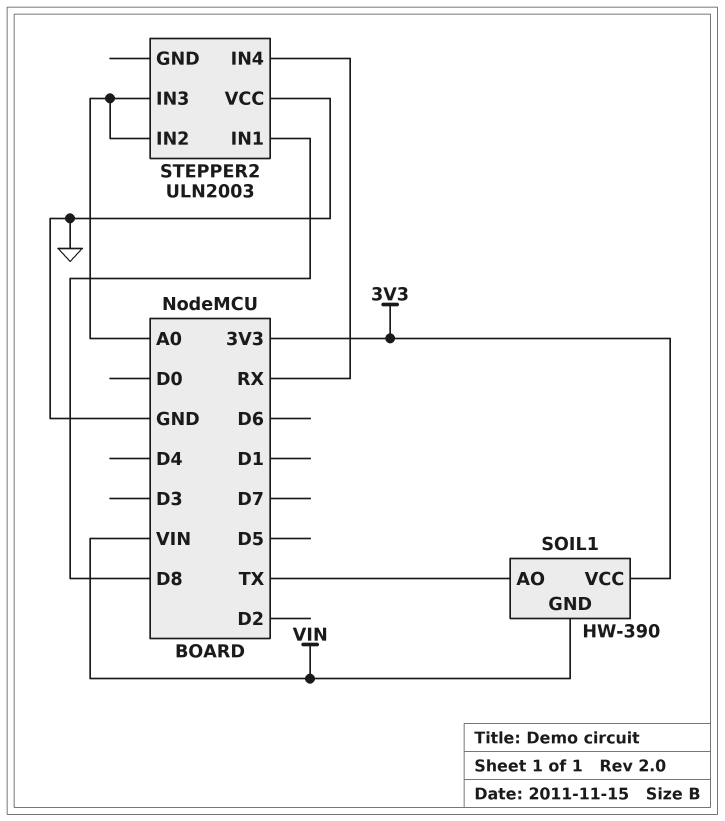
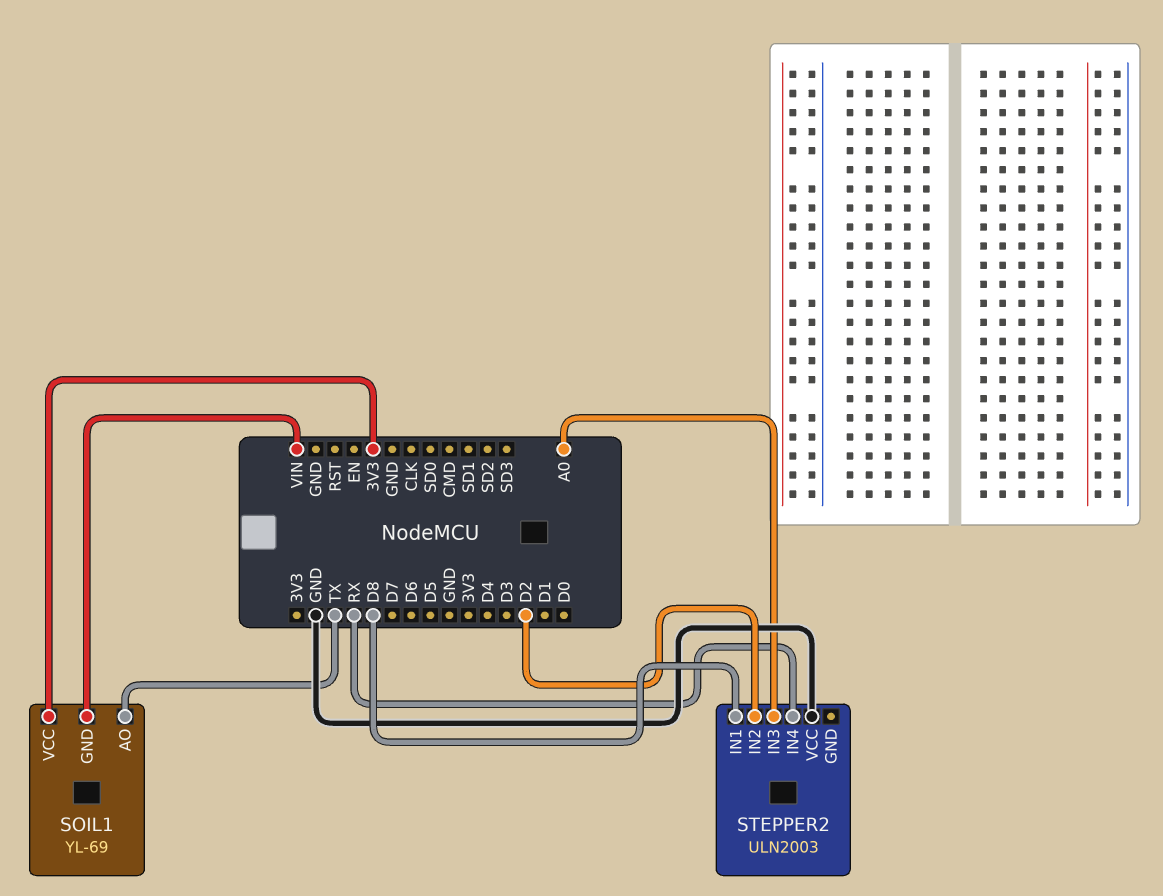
SOIL1: HW-390 -> YL-69
STEPPER2 pin IN2: A0 -> D2

